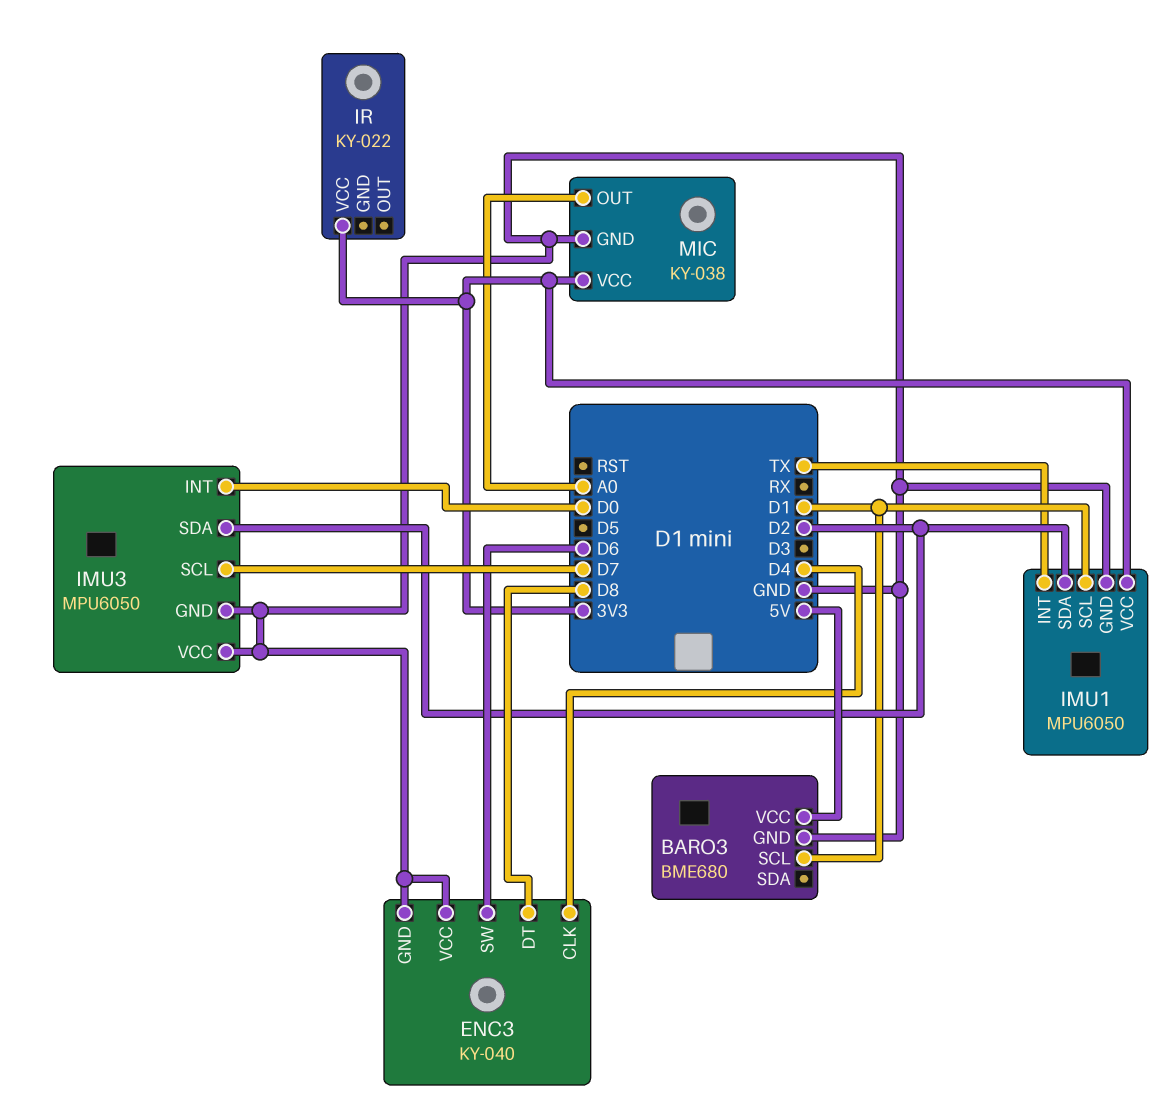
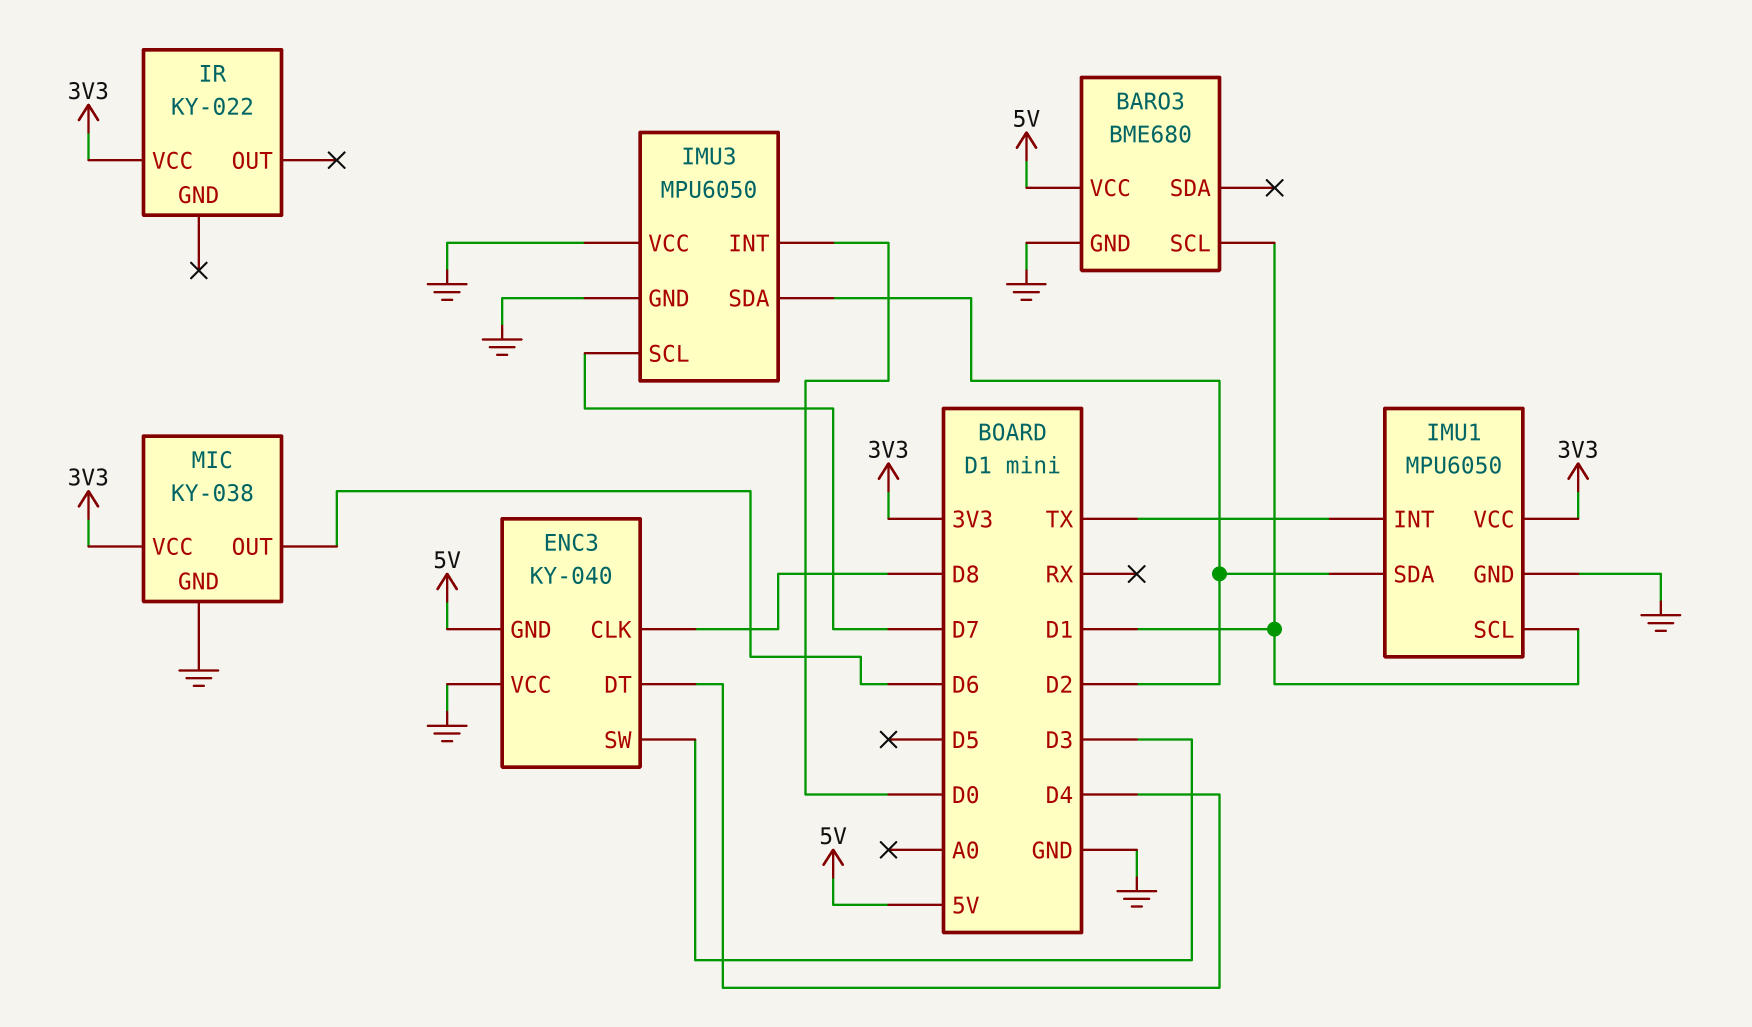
ENC3 pin CLK: D4 -> D8
ENC3 pin DT: D8 -> D4
ENC3 pin GND: GND -> 5V
ENC3 pin SW: D6 -> D3
MIC pin OUT: A0 -> D6

